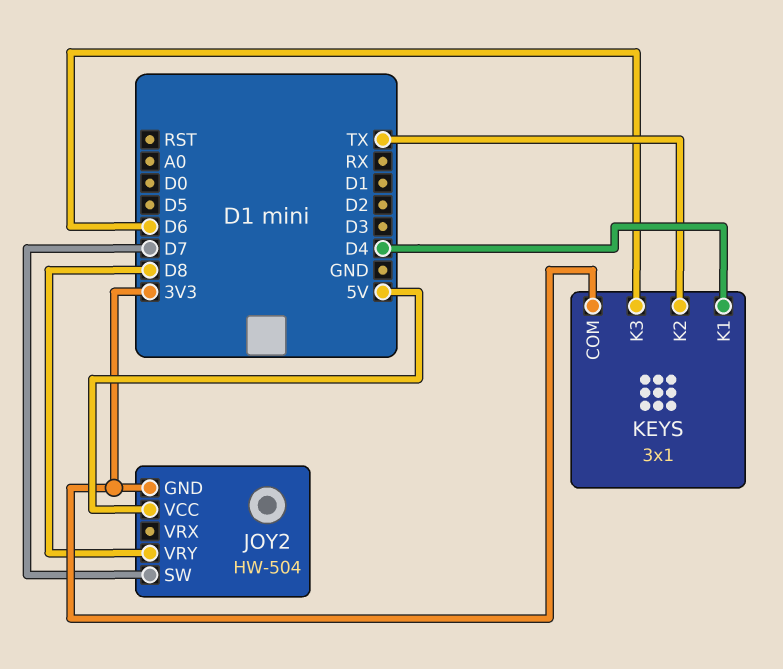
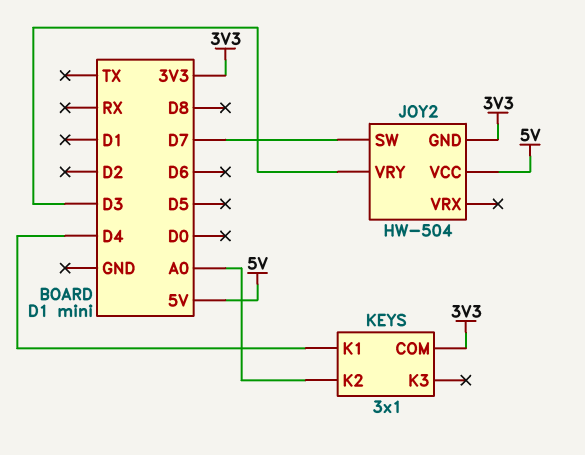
JOY2 pin VRY: D8 -> D3
KEYS pin K2: TX -> A0
KEYS pin K3: D6 -> none

